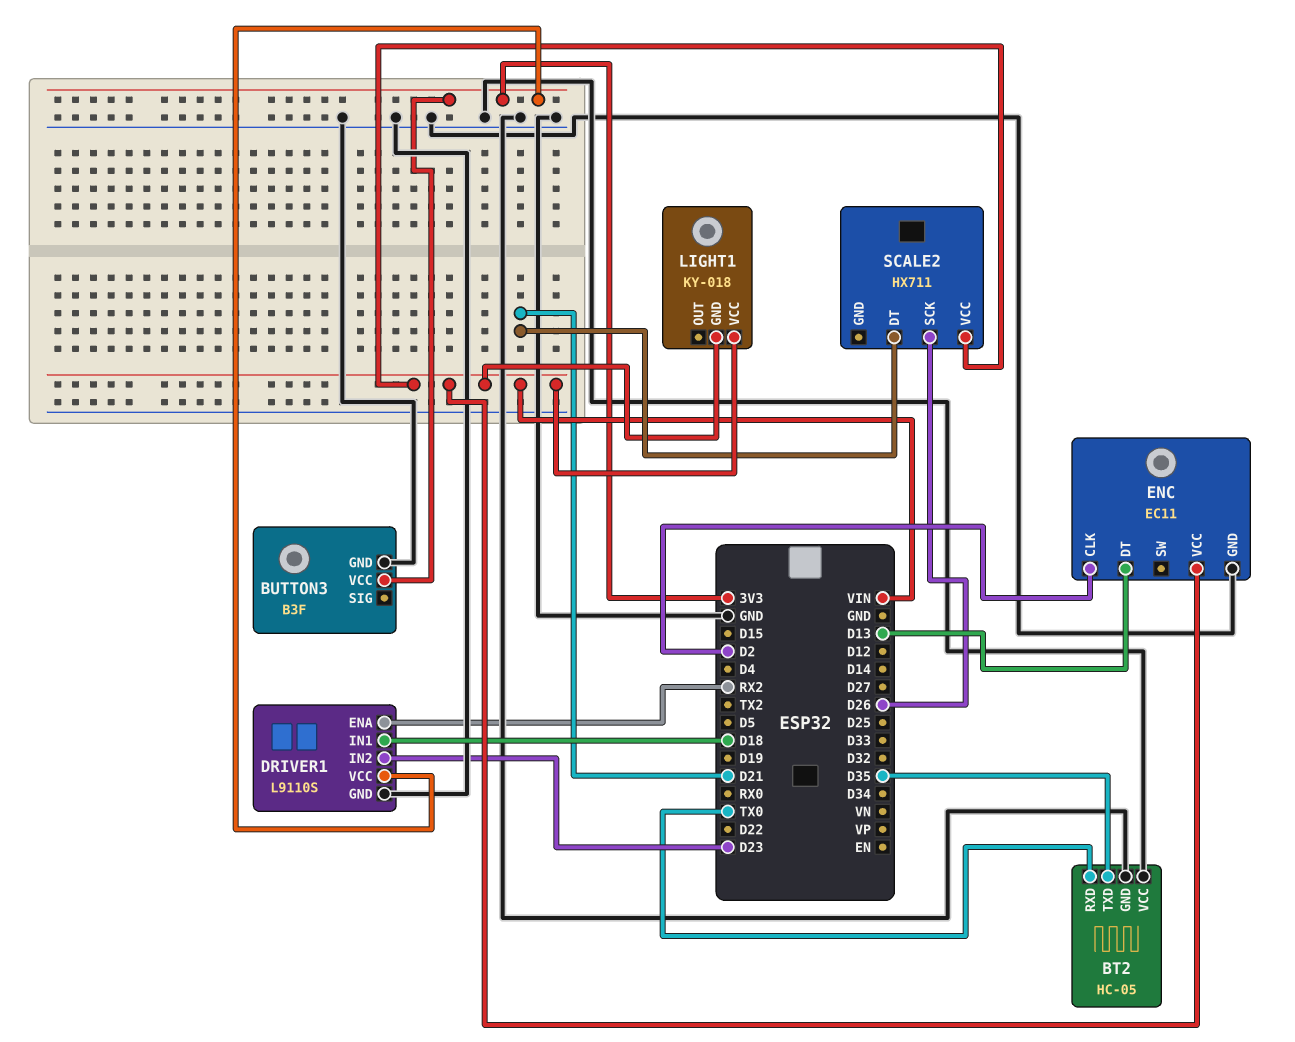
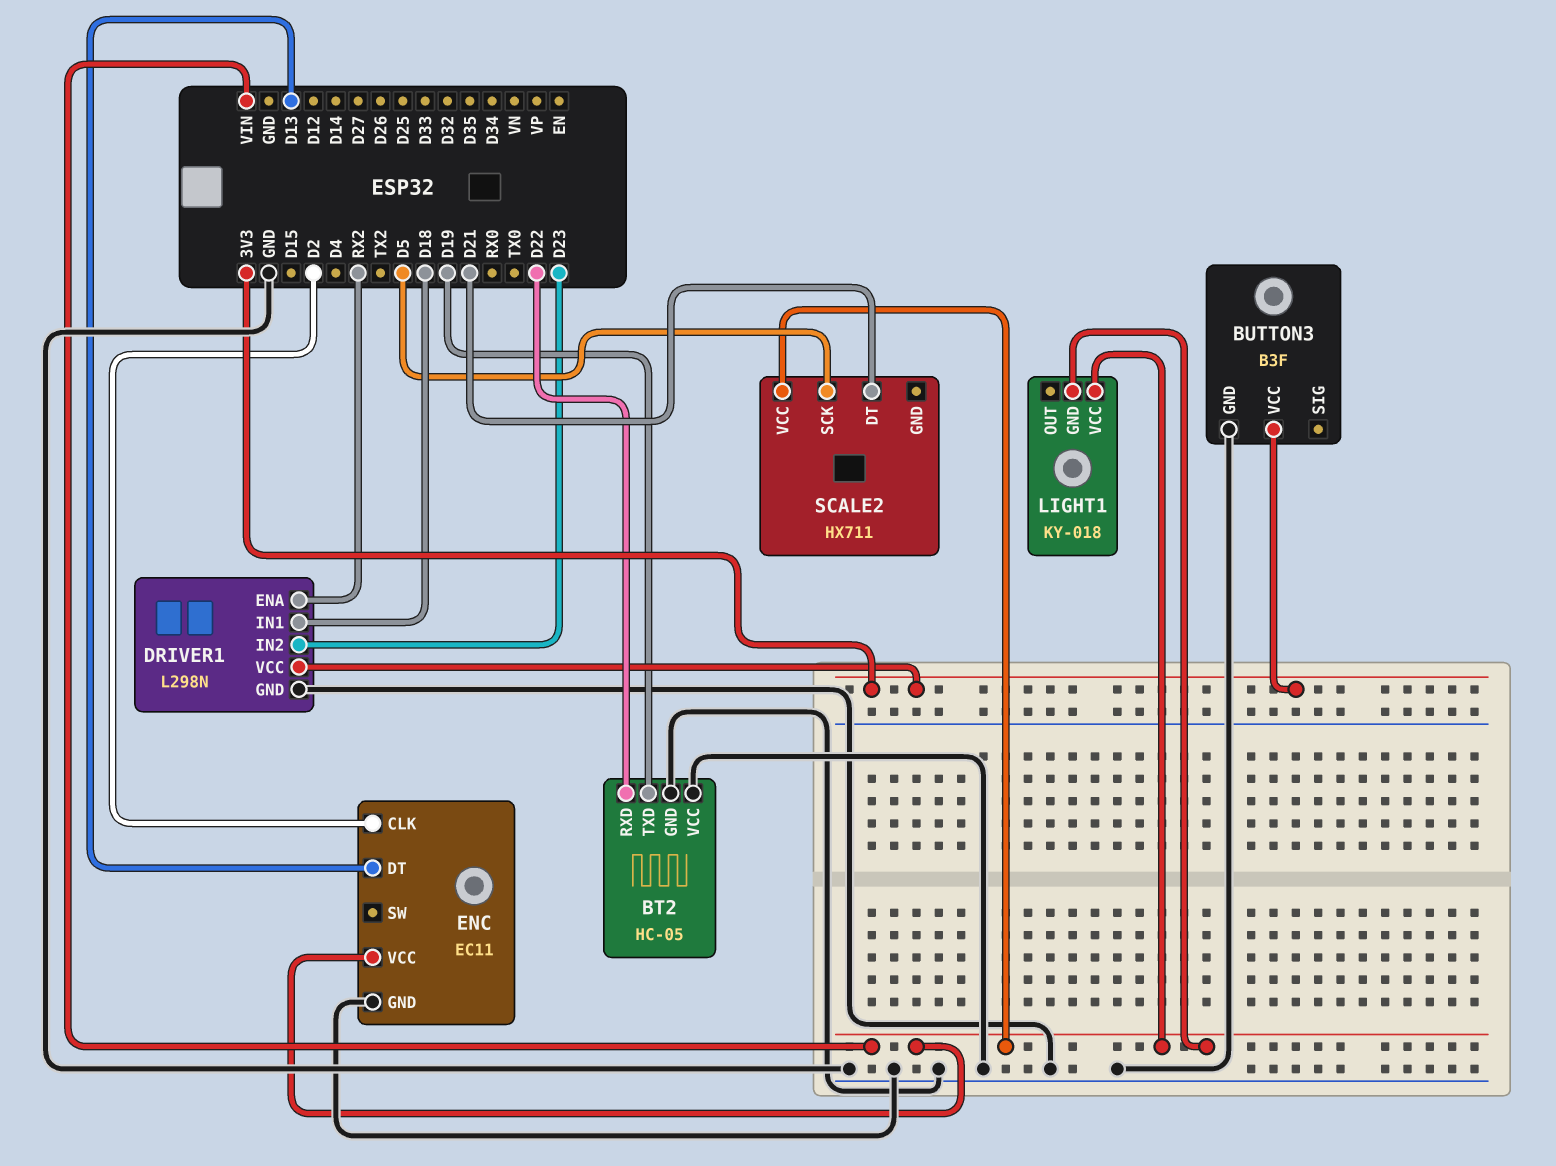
BT2 pin RXD: TX0 -> D22
BT2 pin TXD: D35 -> D19
DRIVER1: L9110S -> L298N
SCALE2 pin SCK: D26 -> D5

